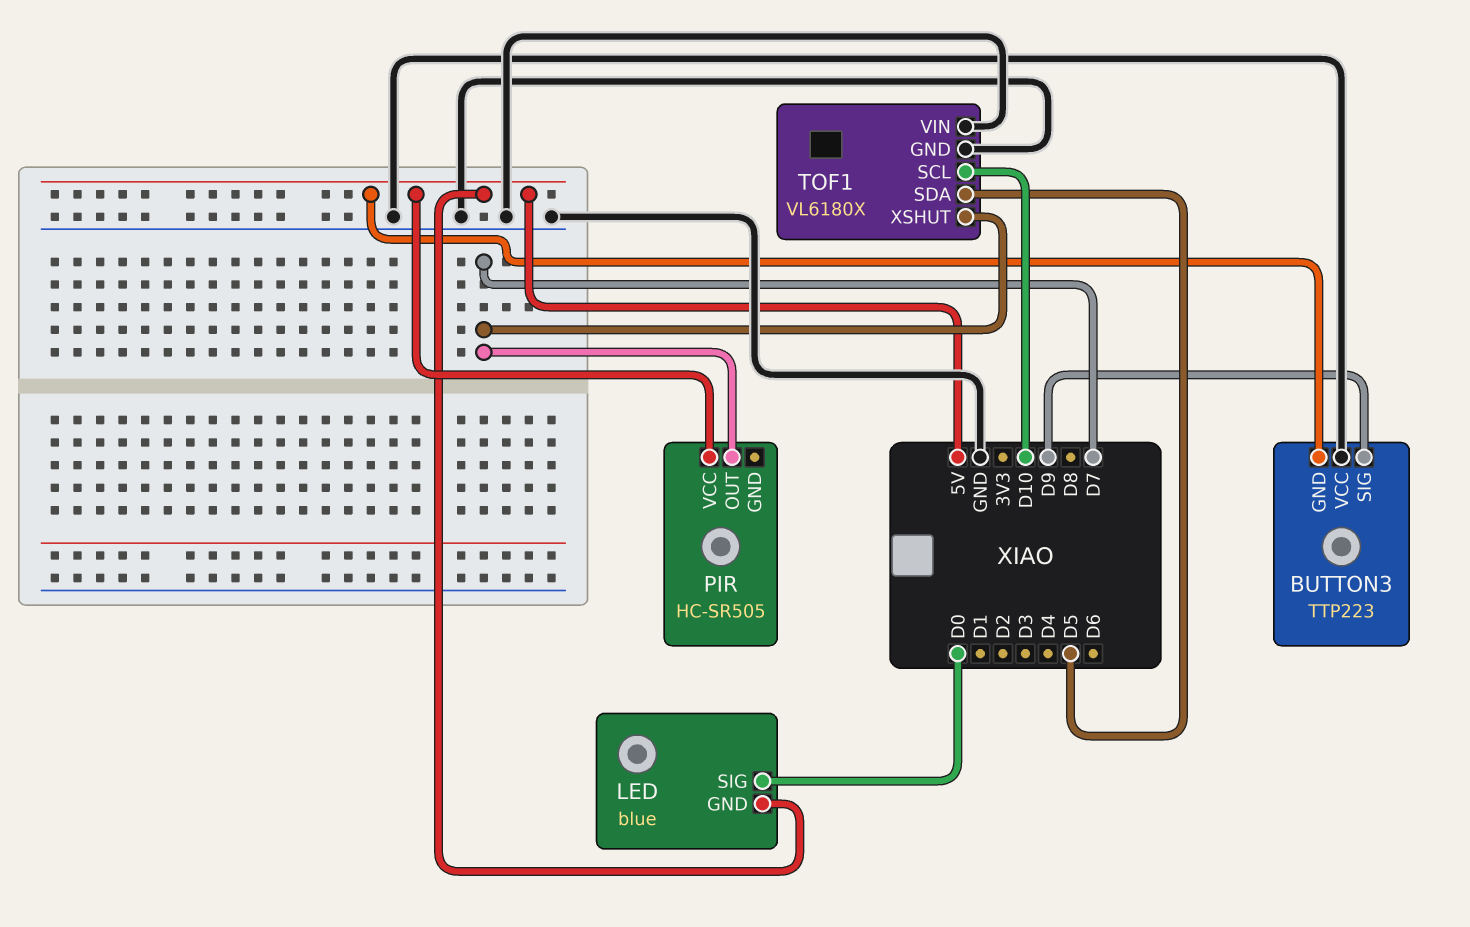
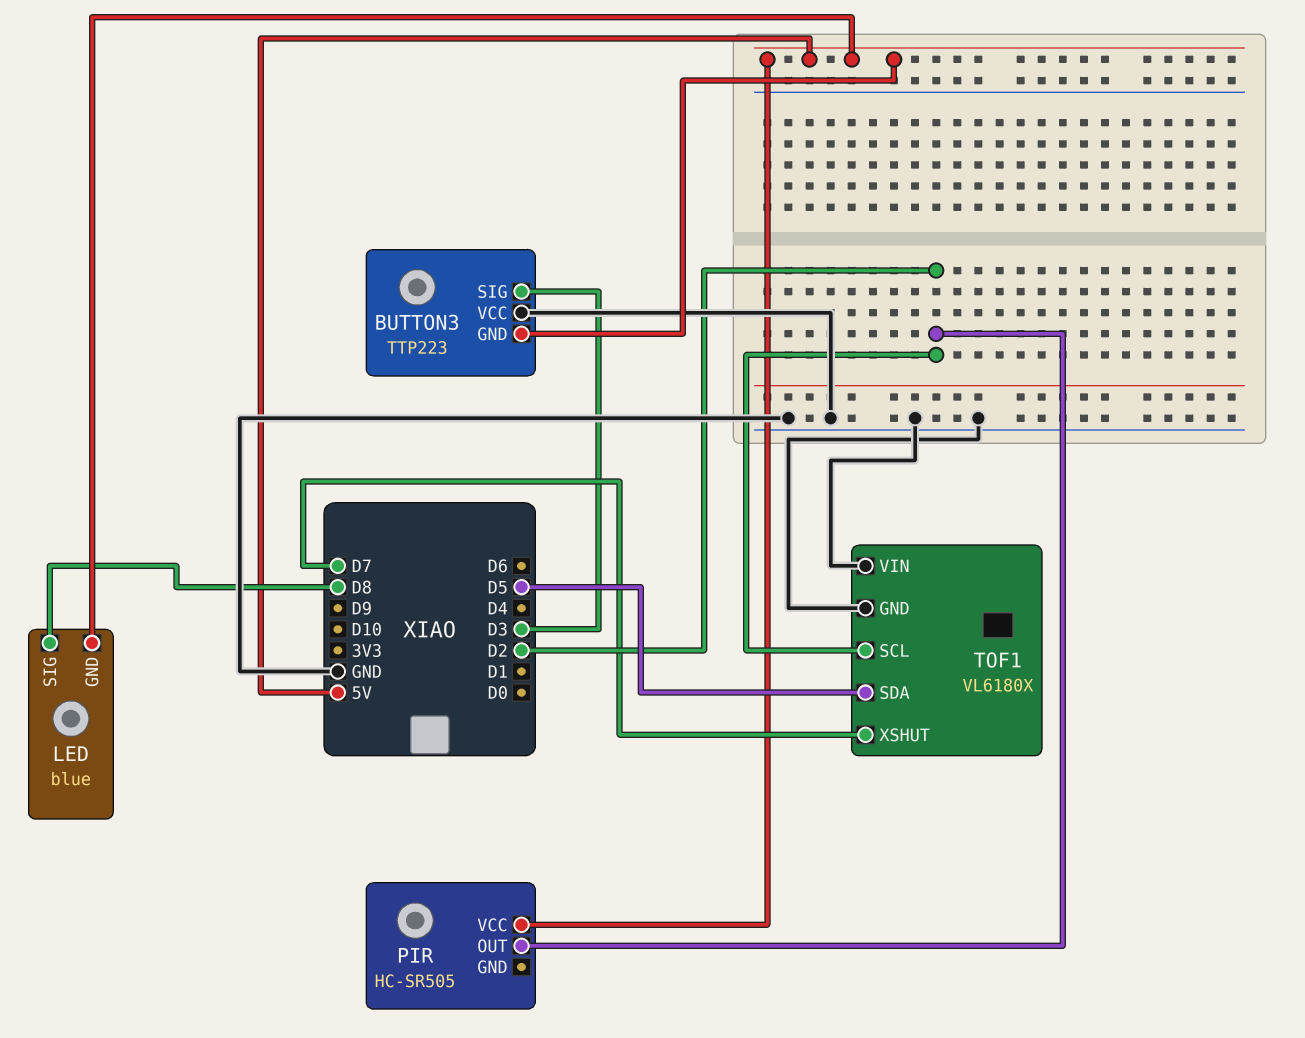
BUTTON3 pin SIG: D9 -> D3
LED pin SIG: D0 -> D8
PIR pin OUT: D7 -> D2
TOF1 pin SCL: D10 -> D2

